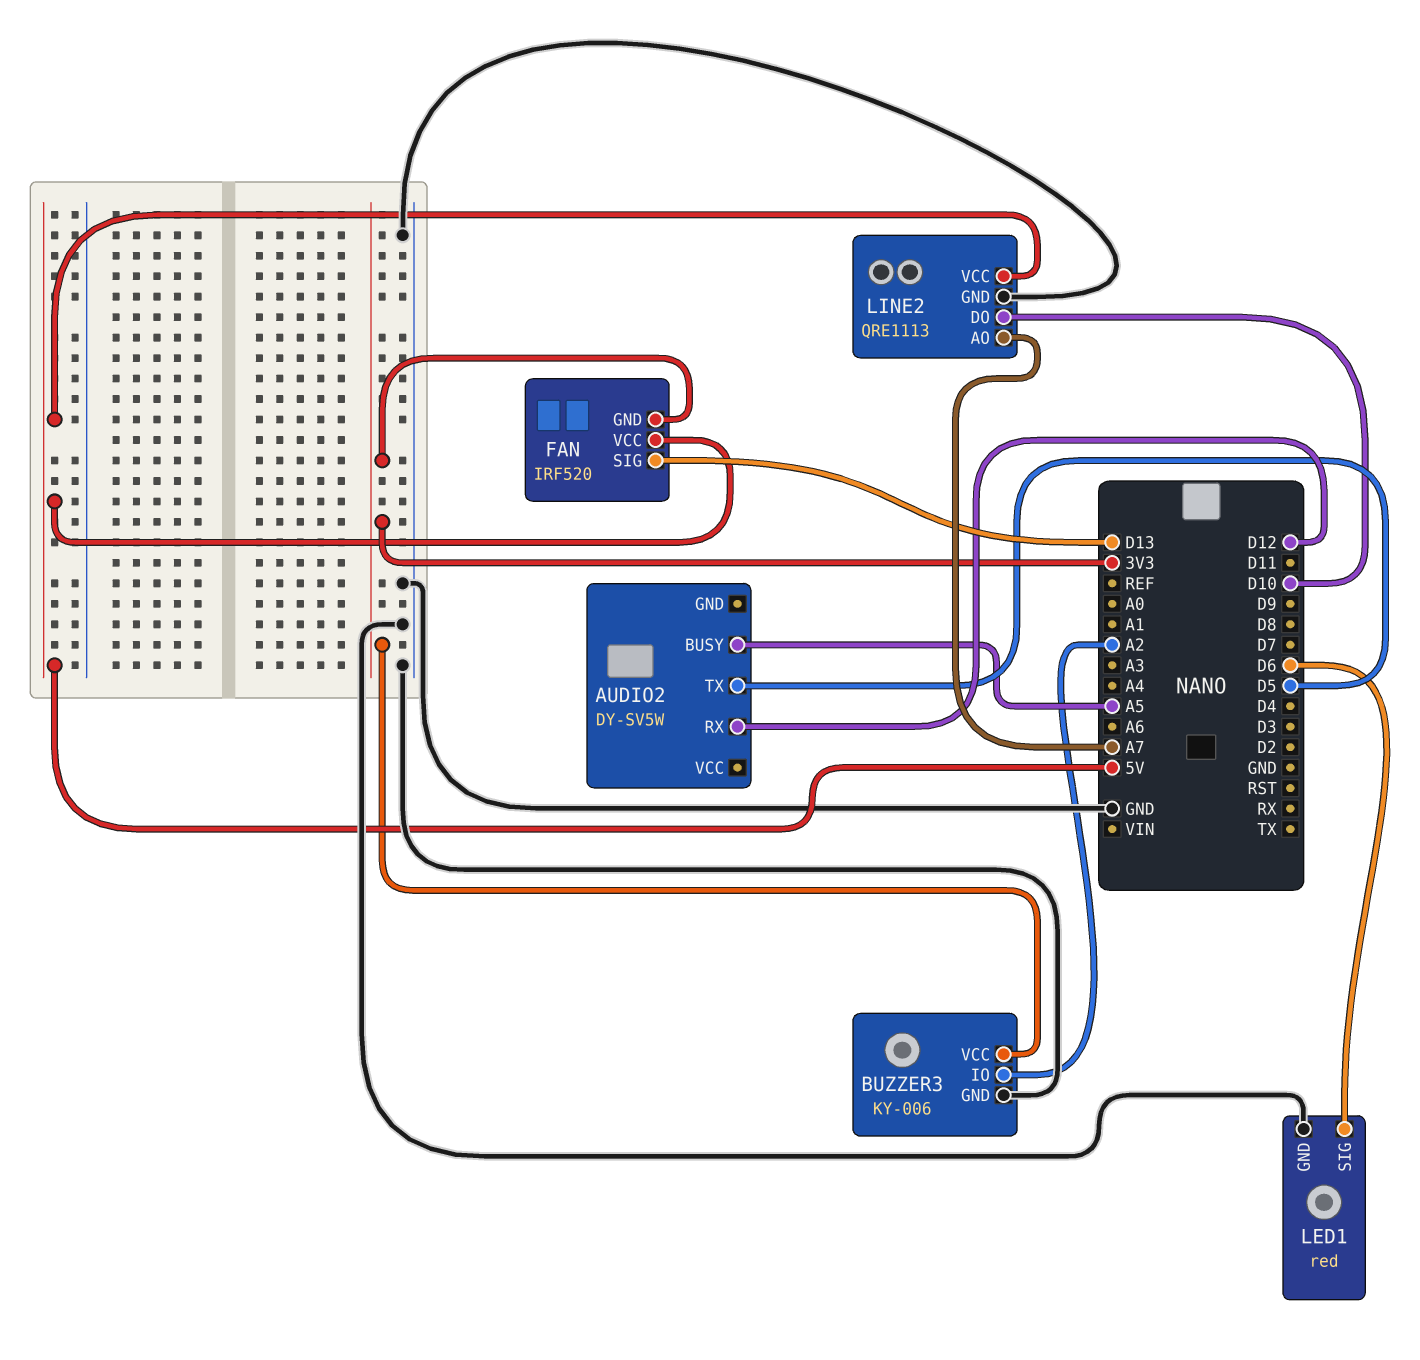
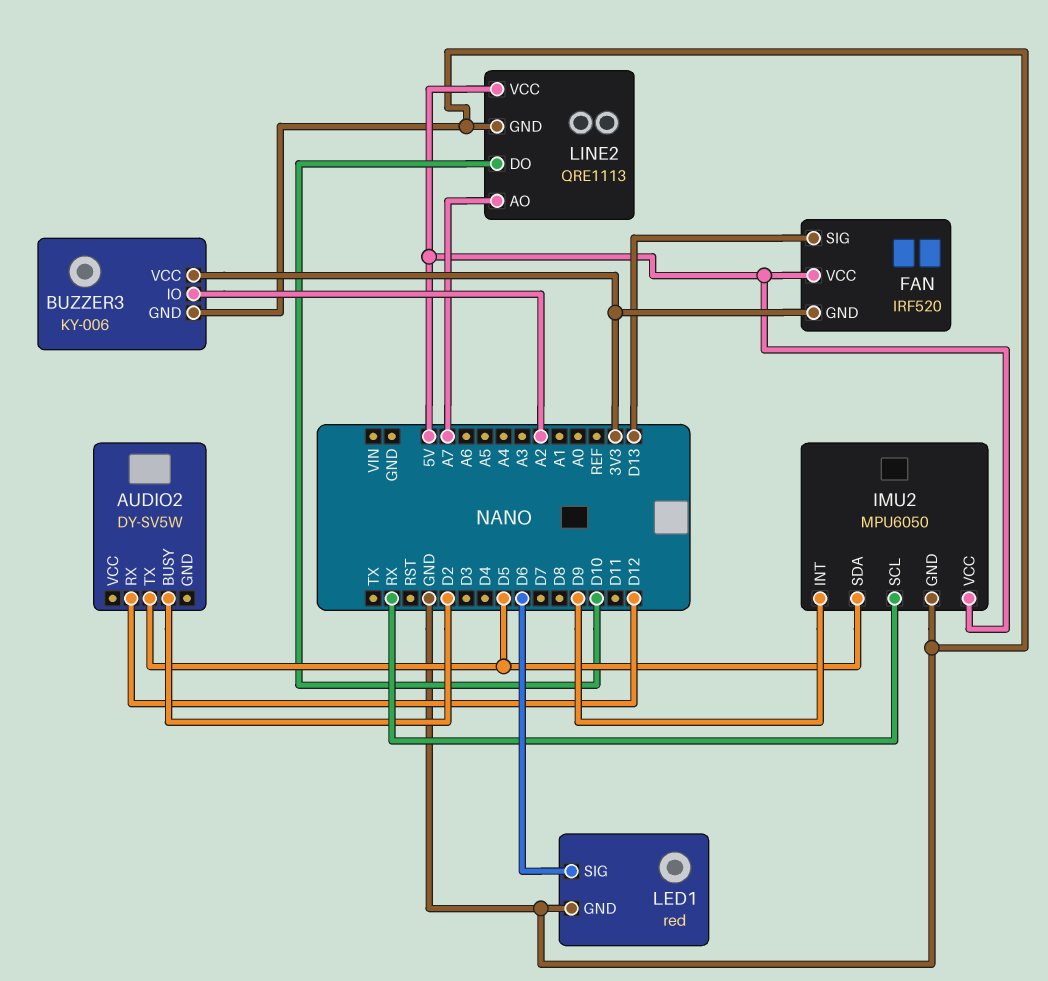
AUDIO2 pin BUSY: A5 -> D2
IMU2: none -> MPU6050
IMU2 pin GND: none -> GND
IMU2 pin INT: none -> D9
IMU2 pin SCL: none -> RX
IMU2 pin SDA: none -> D5
IMU2 pin VCC: none -> 5V

